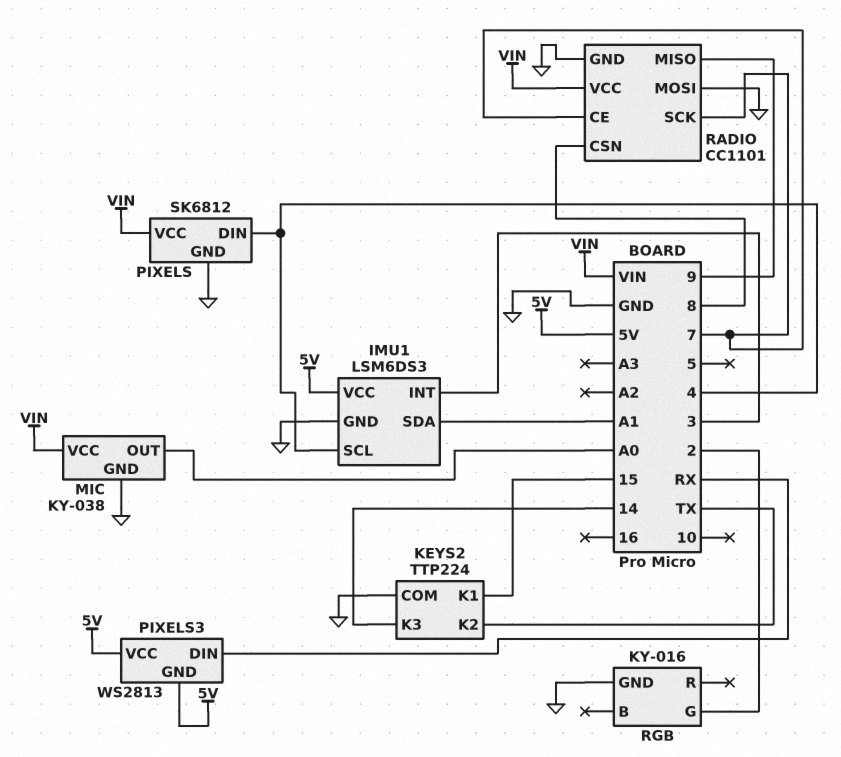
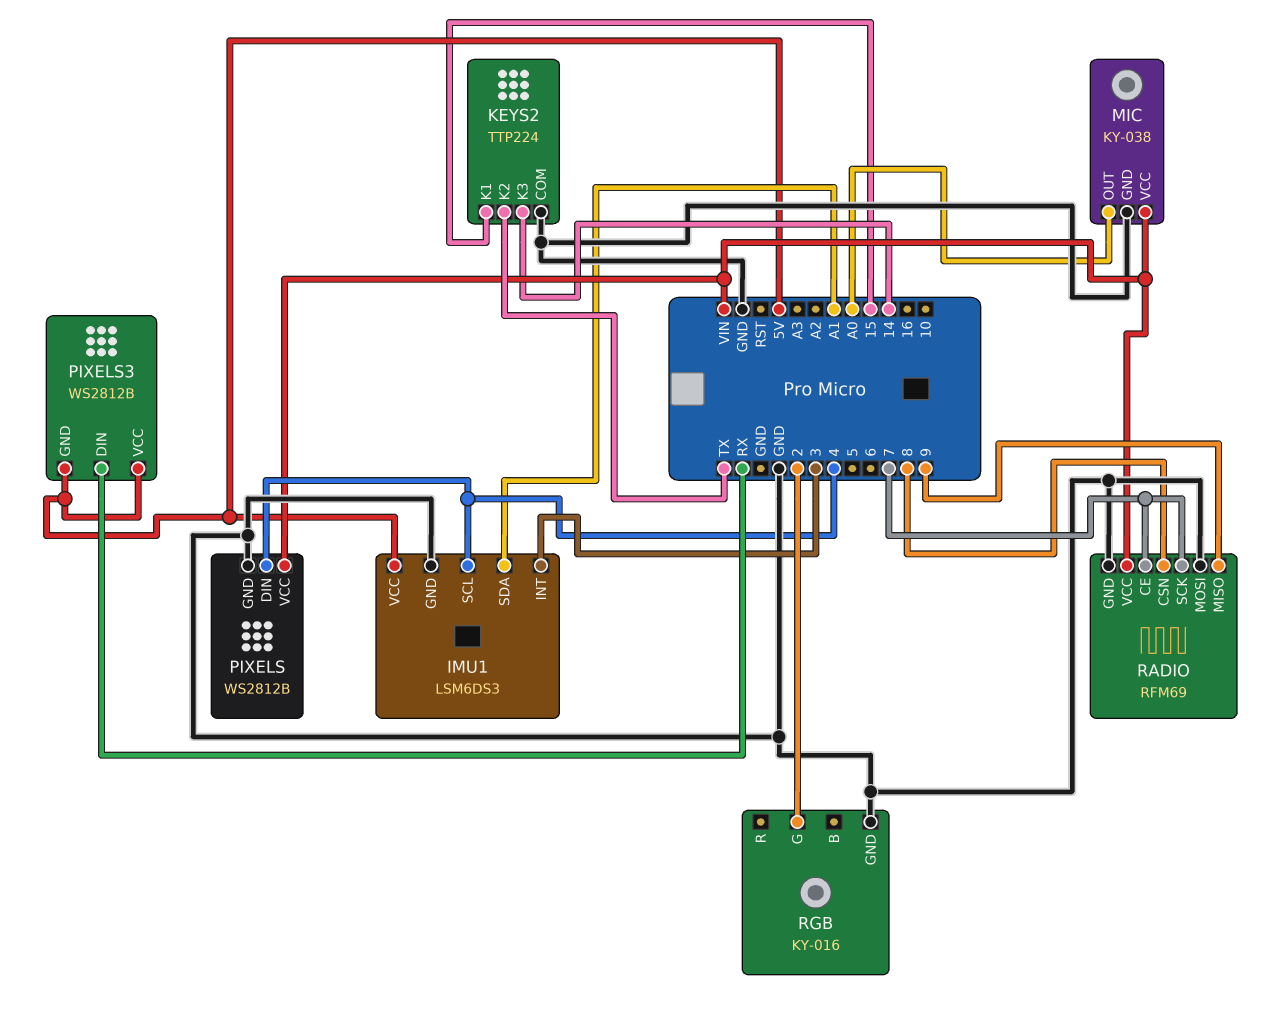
PIXELS: SK6812 -> WS2812B
PIXELS3: WS2813 -> WS2812B
RADIO: CC1101 -> RFM69

